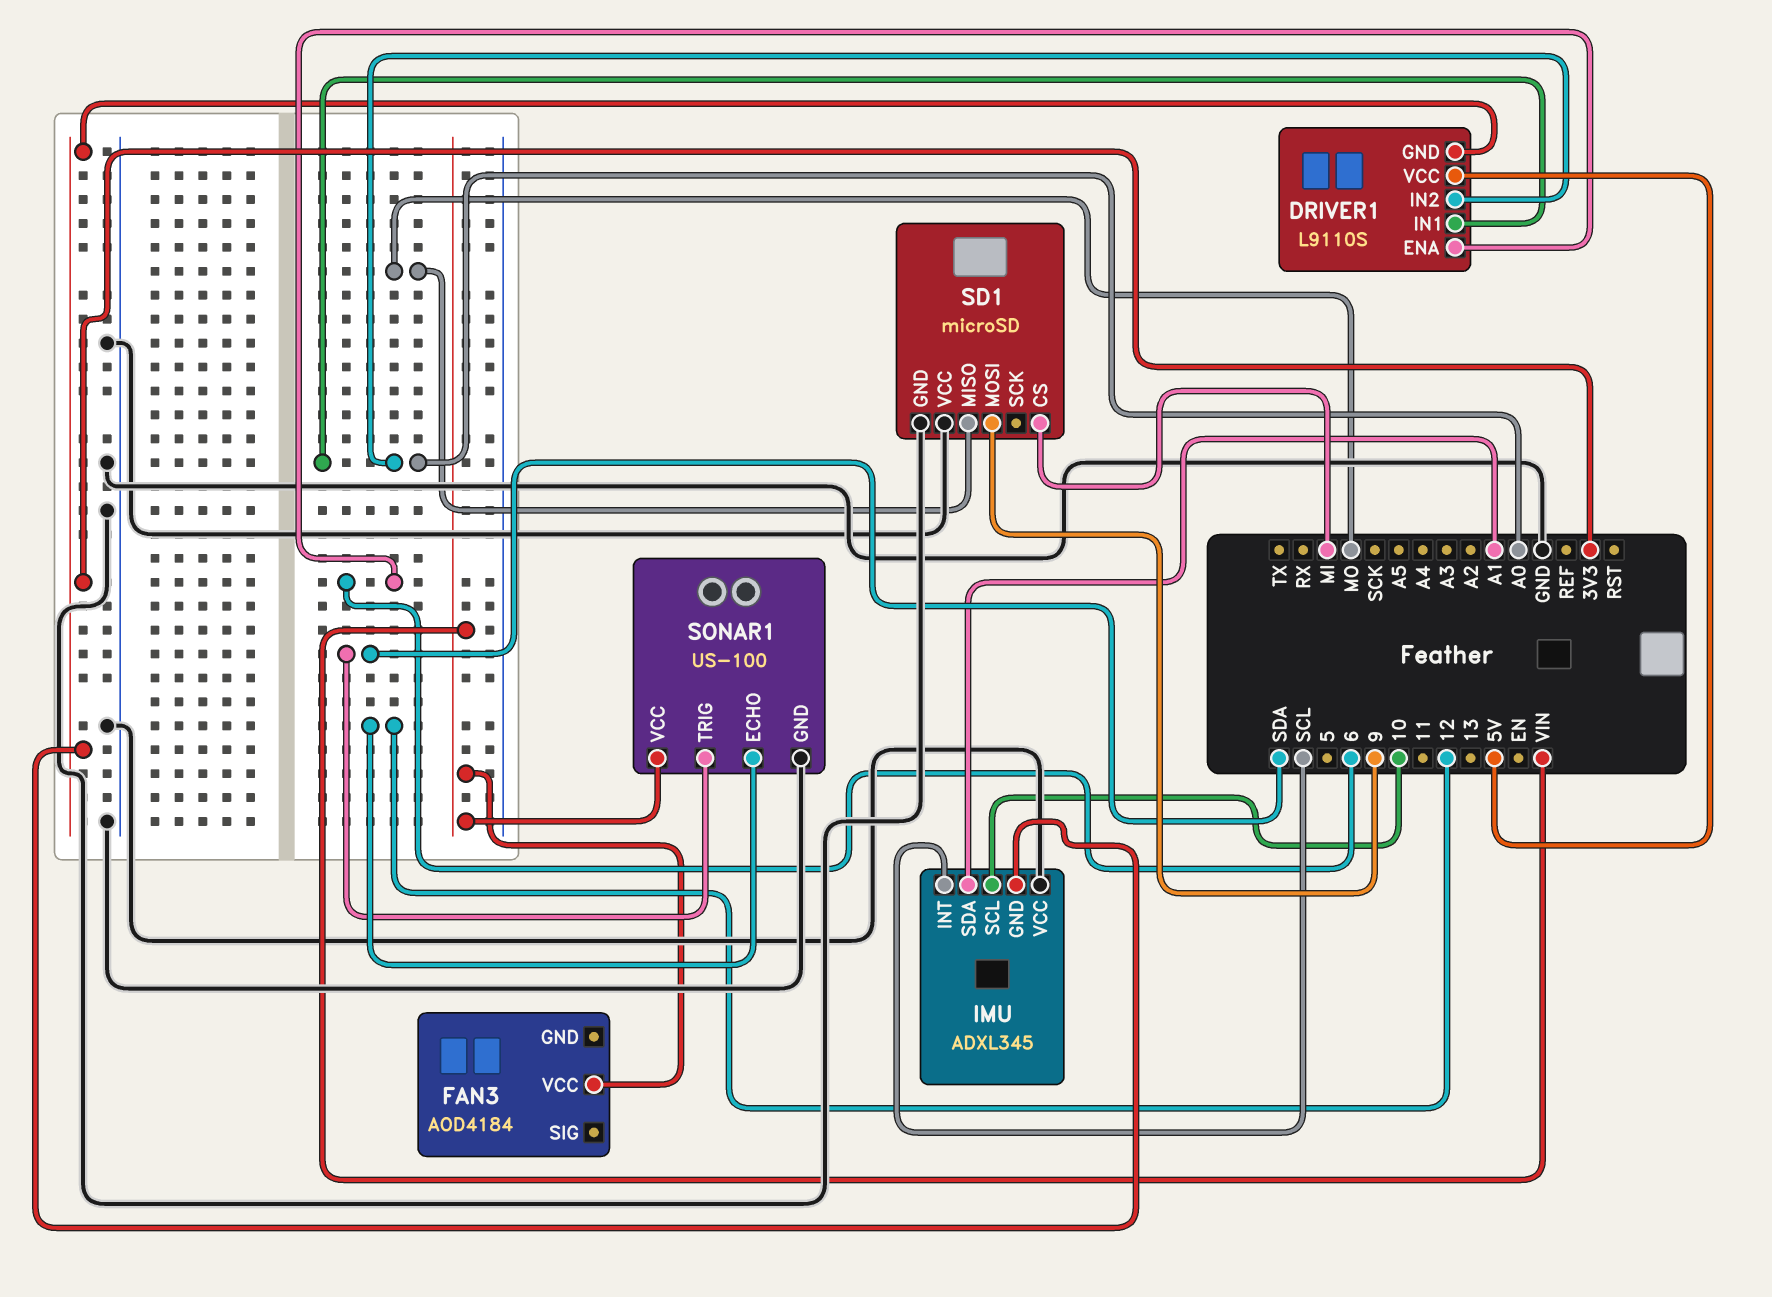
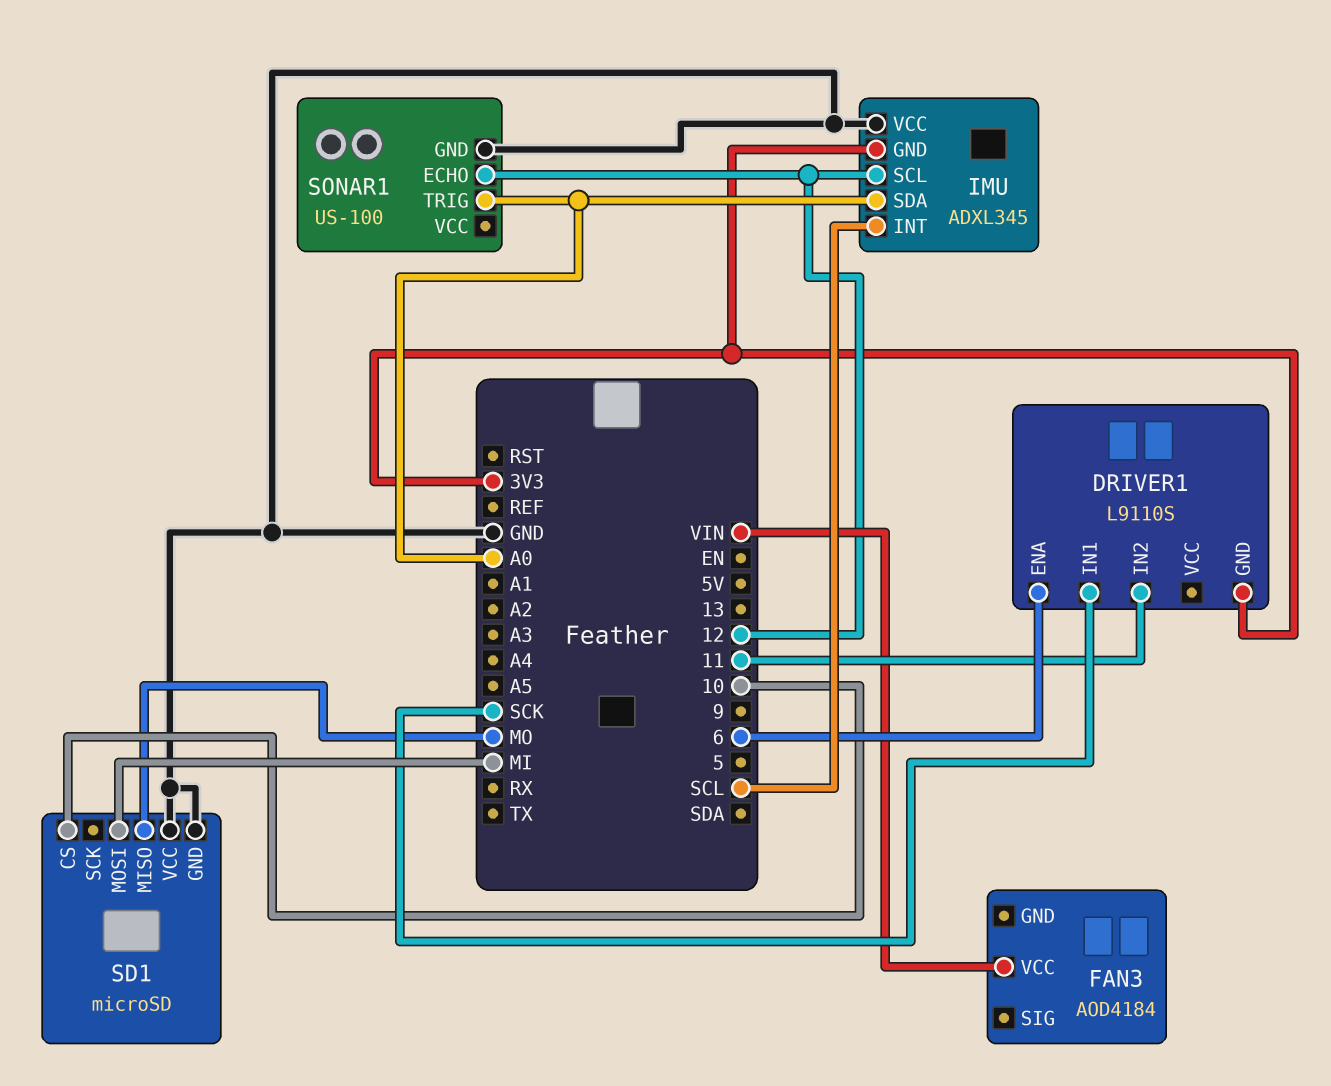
DRIVER1 pin IN1: A0 -> SCK
DRIVER1 pin IN2: A0 -> 11
DRIVER1 pin VCC: 5V -> none
IMU pin SCL: 10 -> 12
IMU pin SDA: A1 -> A0
SD1 pin CS: MI -> 10
SD1 pin MOSI: 9 -> MI
SONAR1 pin TRIG: SDA -> A0
SONAR1 pin VCC: VIN -> none

